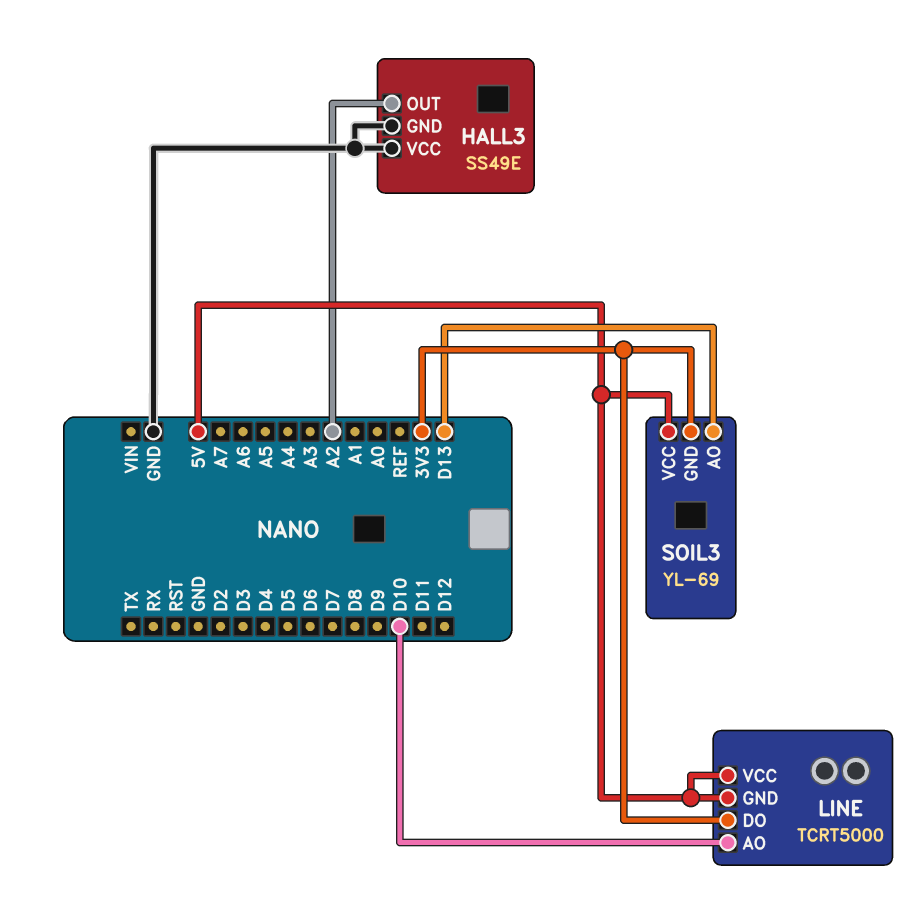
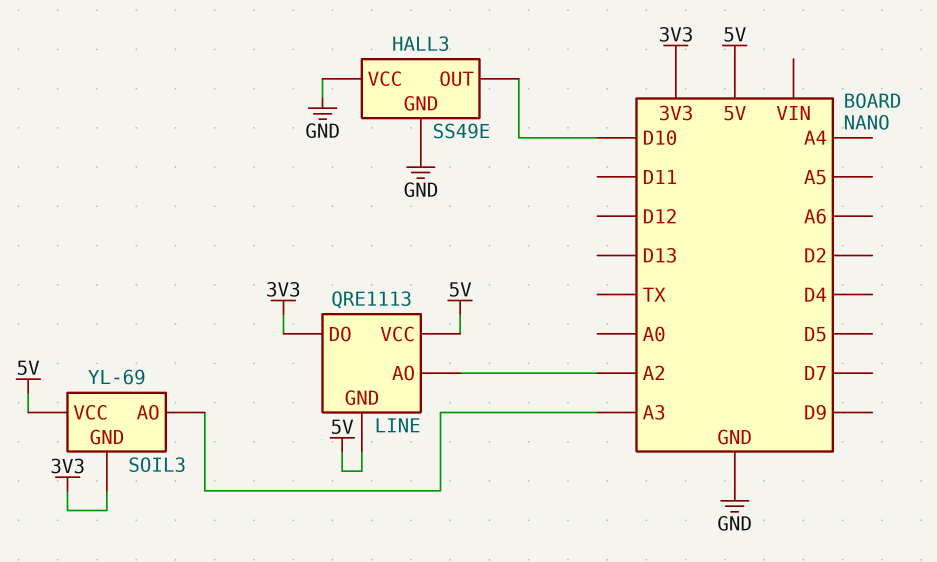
HALL3 pin OUT: A2 -> D10
LINE: TCRT5000 -> QRE1113
LINE pin AO: D10 -> A2
SOIL3 pin AO: D13 -> A3

